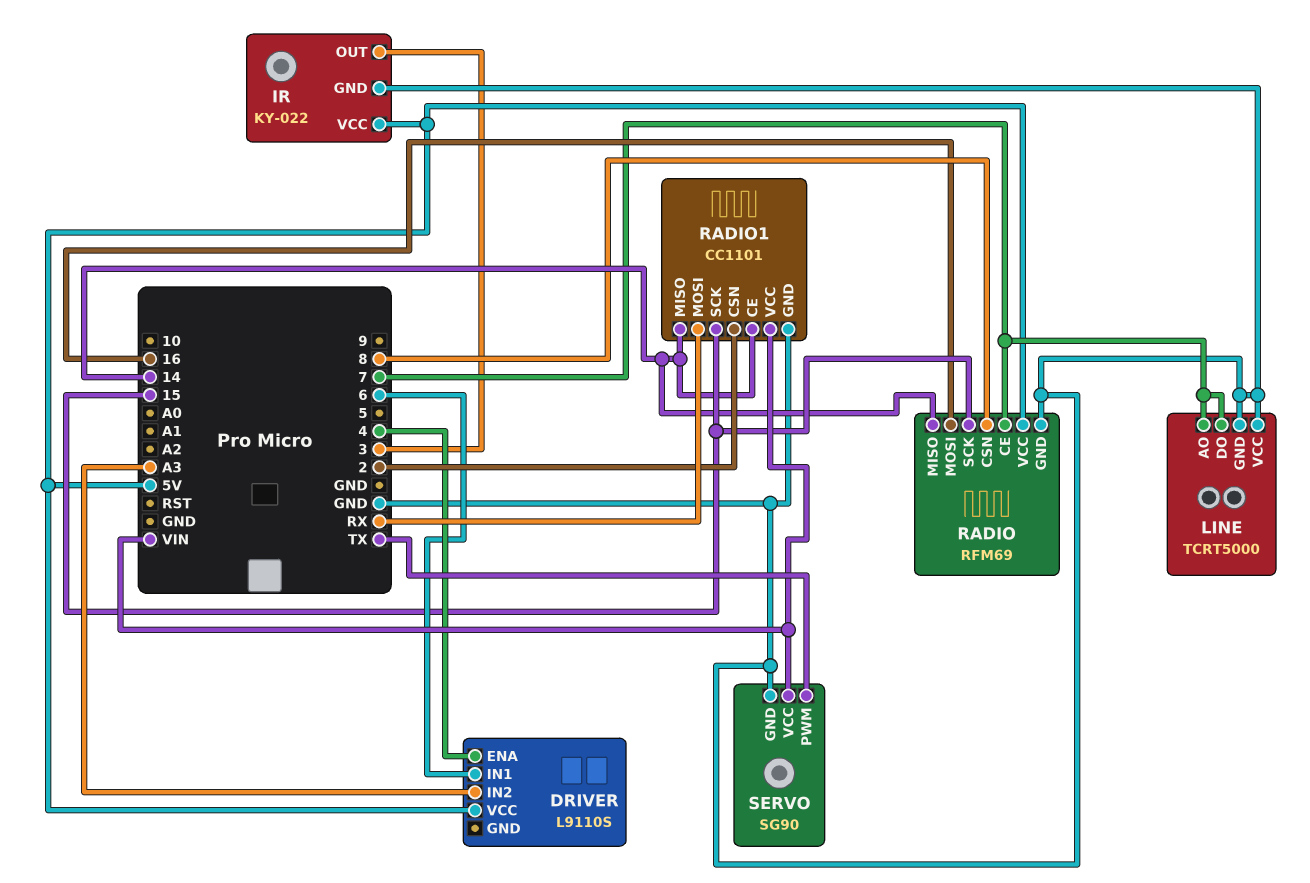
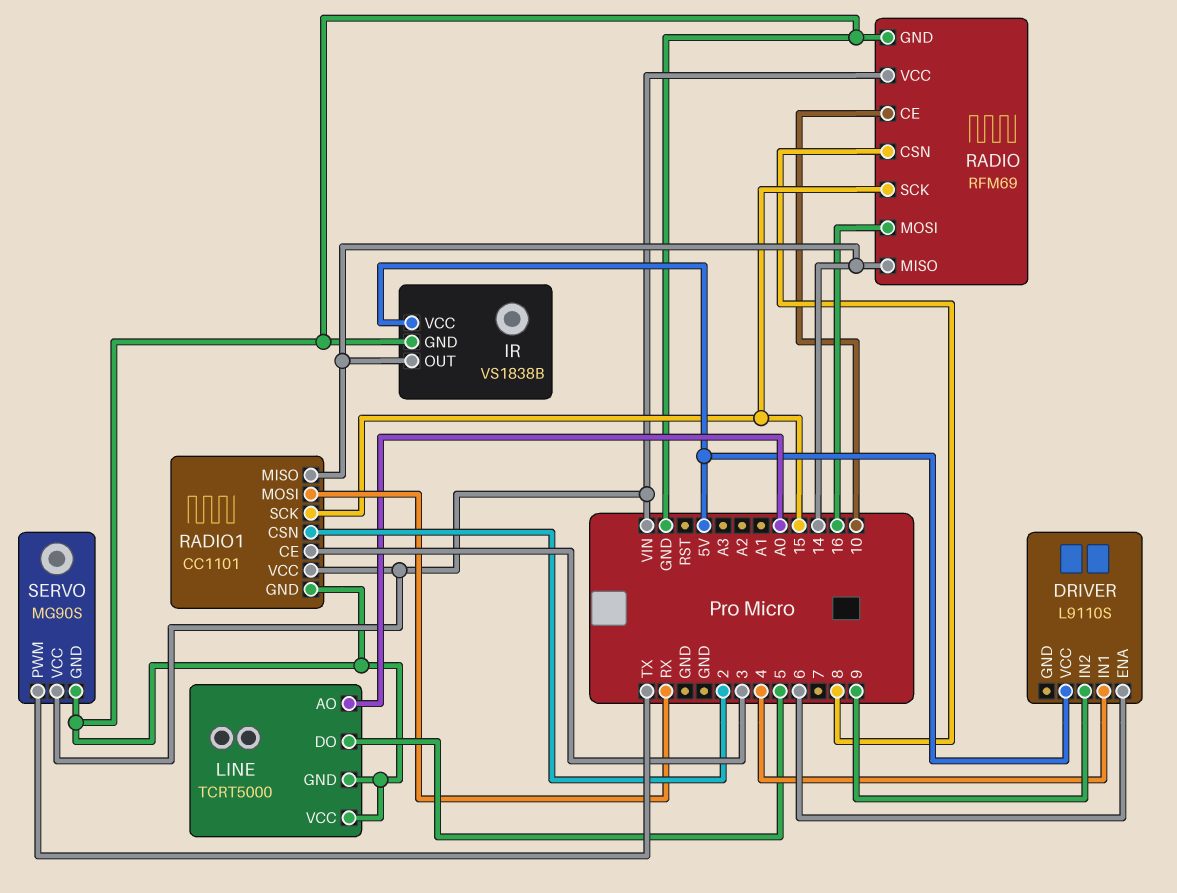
DRIVER pin ENA: 4 -> 6
DRIVER pin IN1: 6 -> 4
DRIVER pin IN2: A3 -> 9
IR: KY-022 -> VS1838B
IR pin OUT: 3 -> 14
LINE pin AO: 7 -> A0
LINE pin DO: 7 -> 5
RADIO pin CE: 7 -> 10
RADIO pin VCC: 5V -> VIN
RADIO1 pin CE: 14 -> 3
SERVO: SG90 -> MG90S

